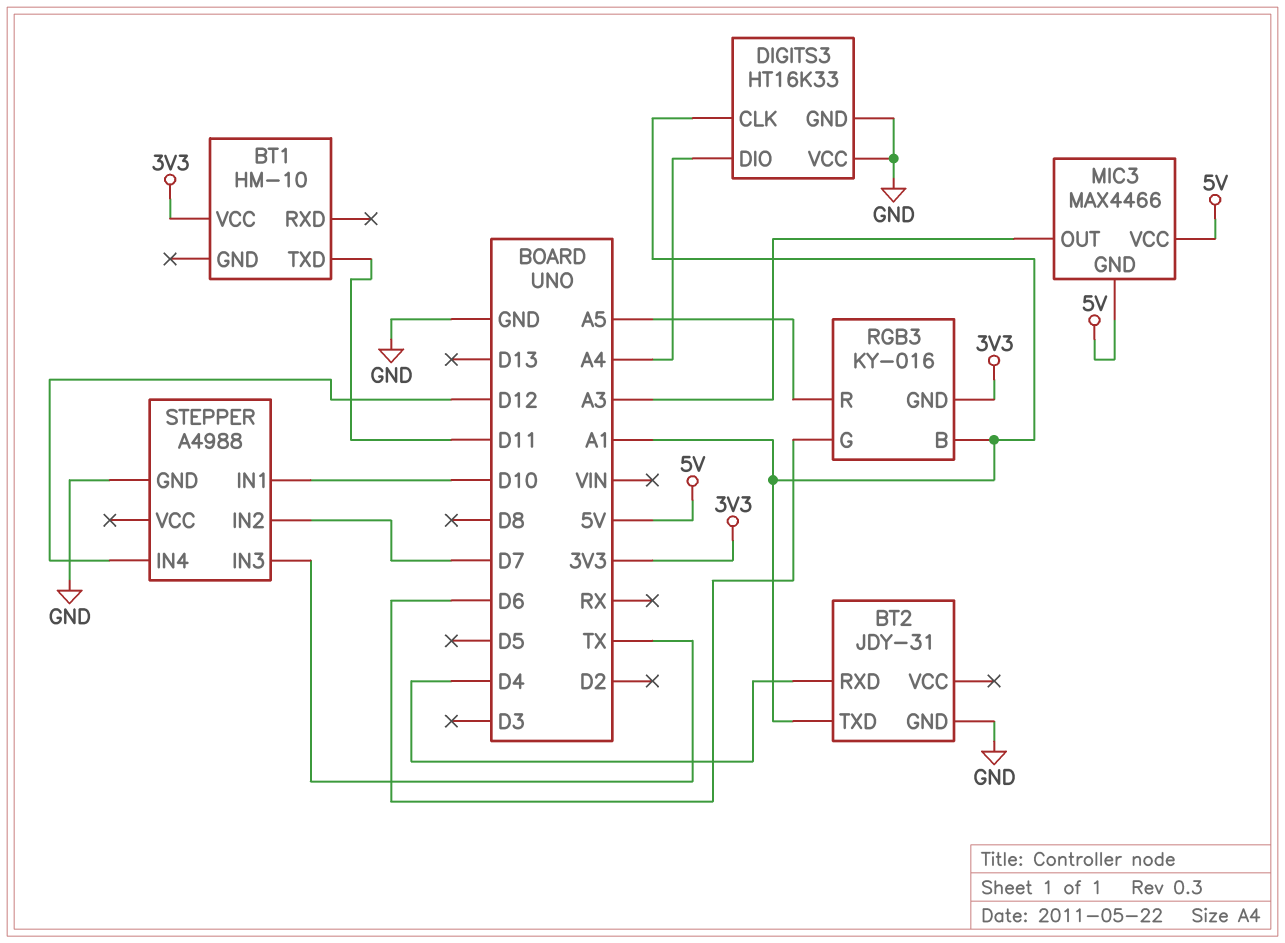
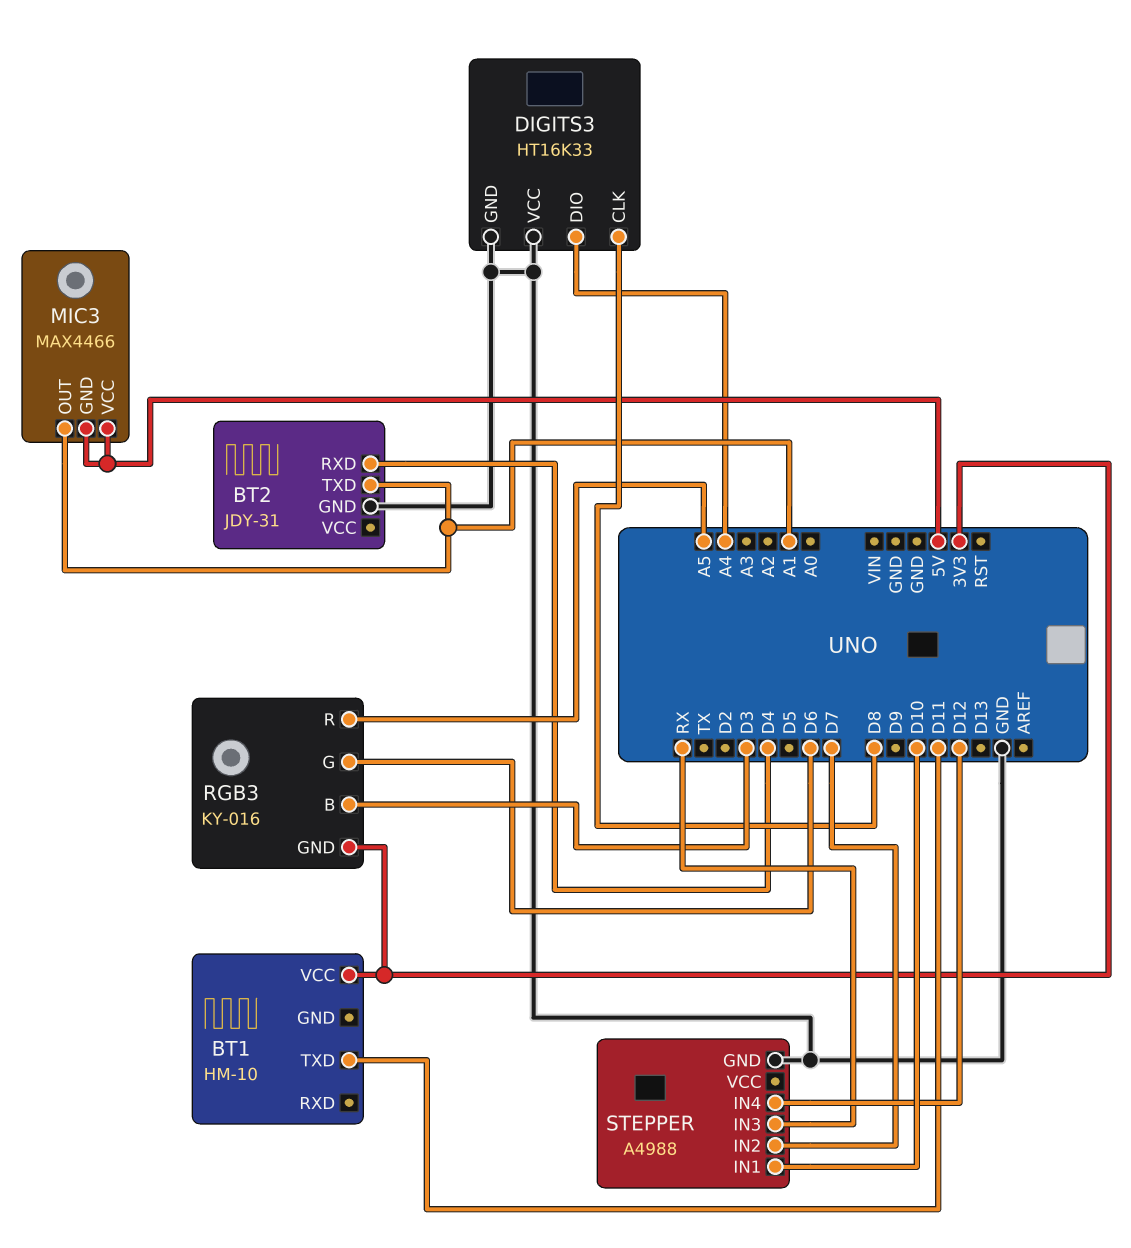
DIGITS3 pin CLK: A1 -> D8
MIC3 pin OUT: A3 -> A1
RGB3 pin B: A1 -> D3
STEPPER pin IN3: TX -> RX

